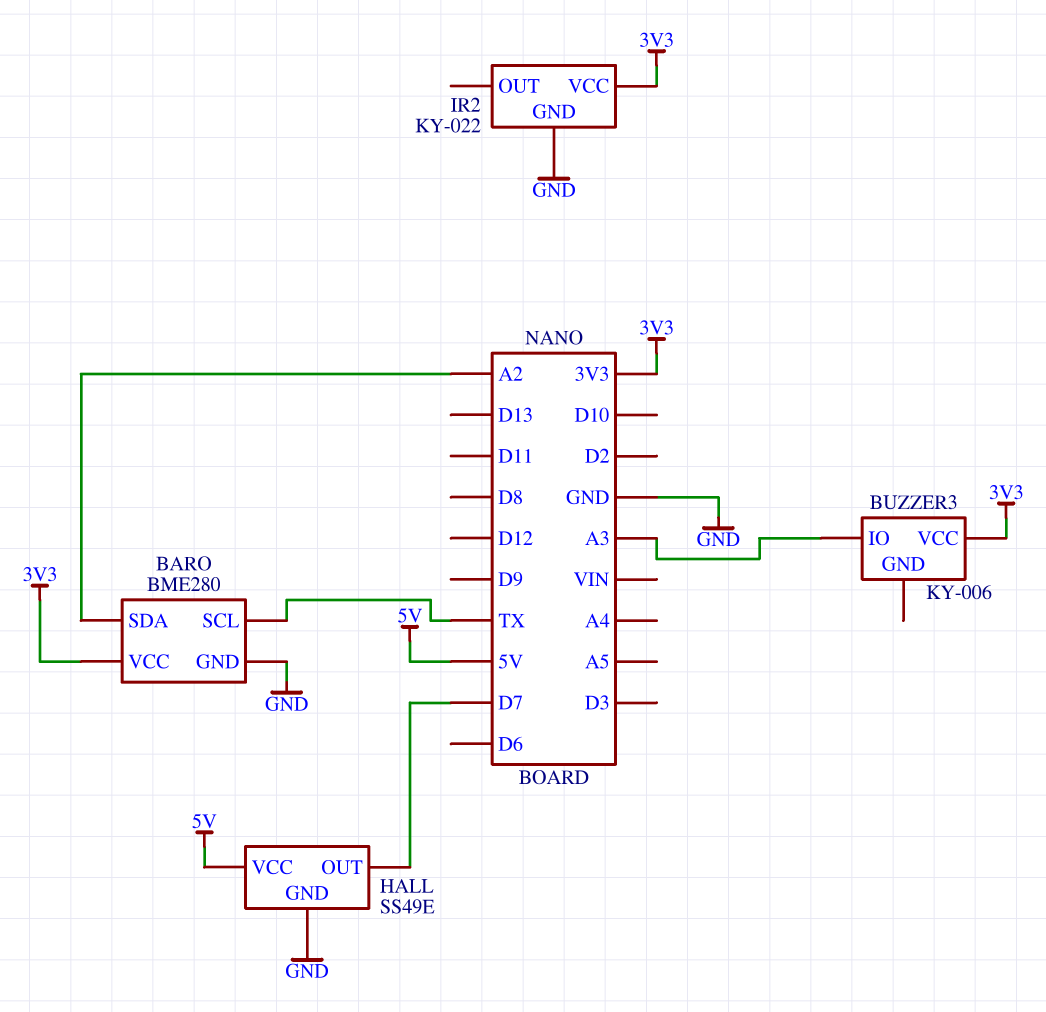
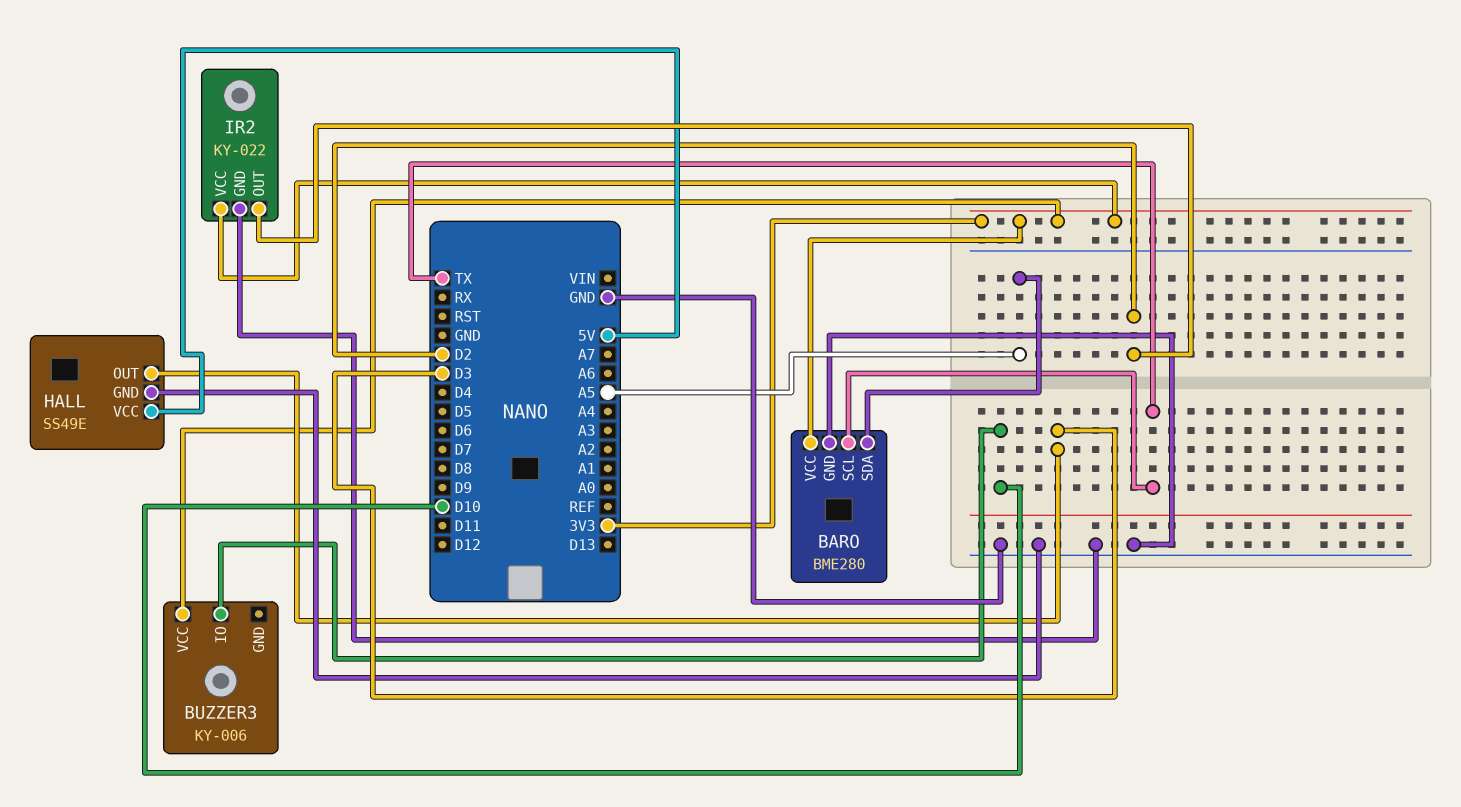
BARO pin SDA: A2 -> A5
BUZZER3 pin IO: A3 -> D10
HALL pin OUT: D7 -> D3
IR2 pin OUT: none -> D2

